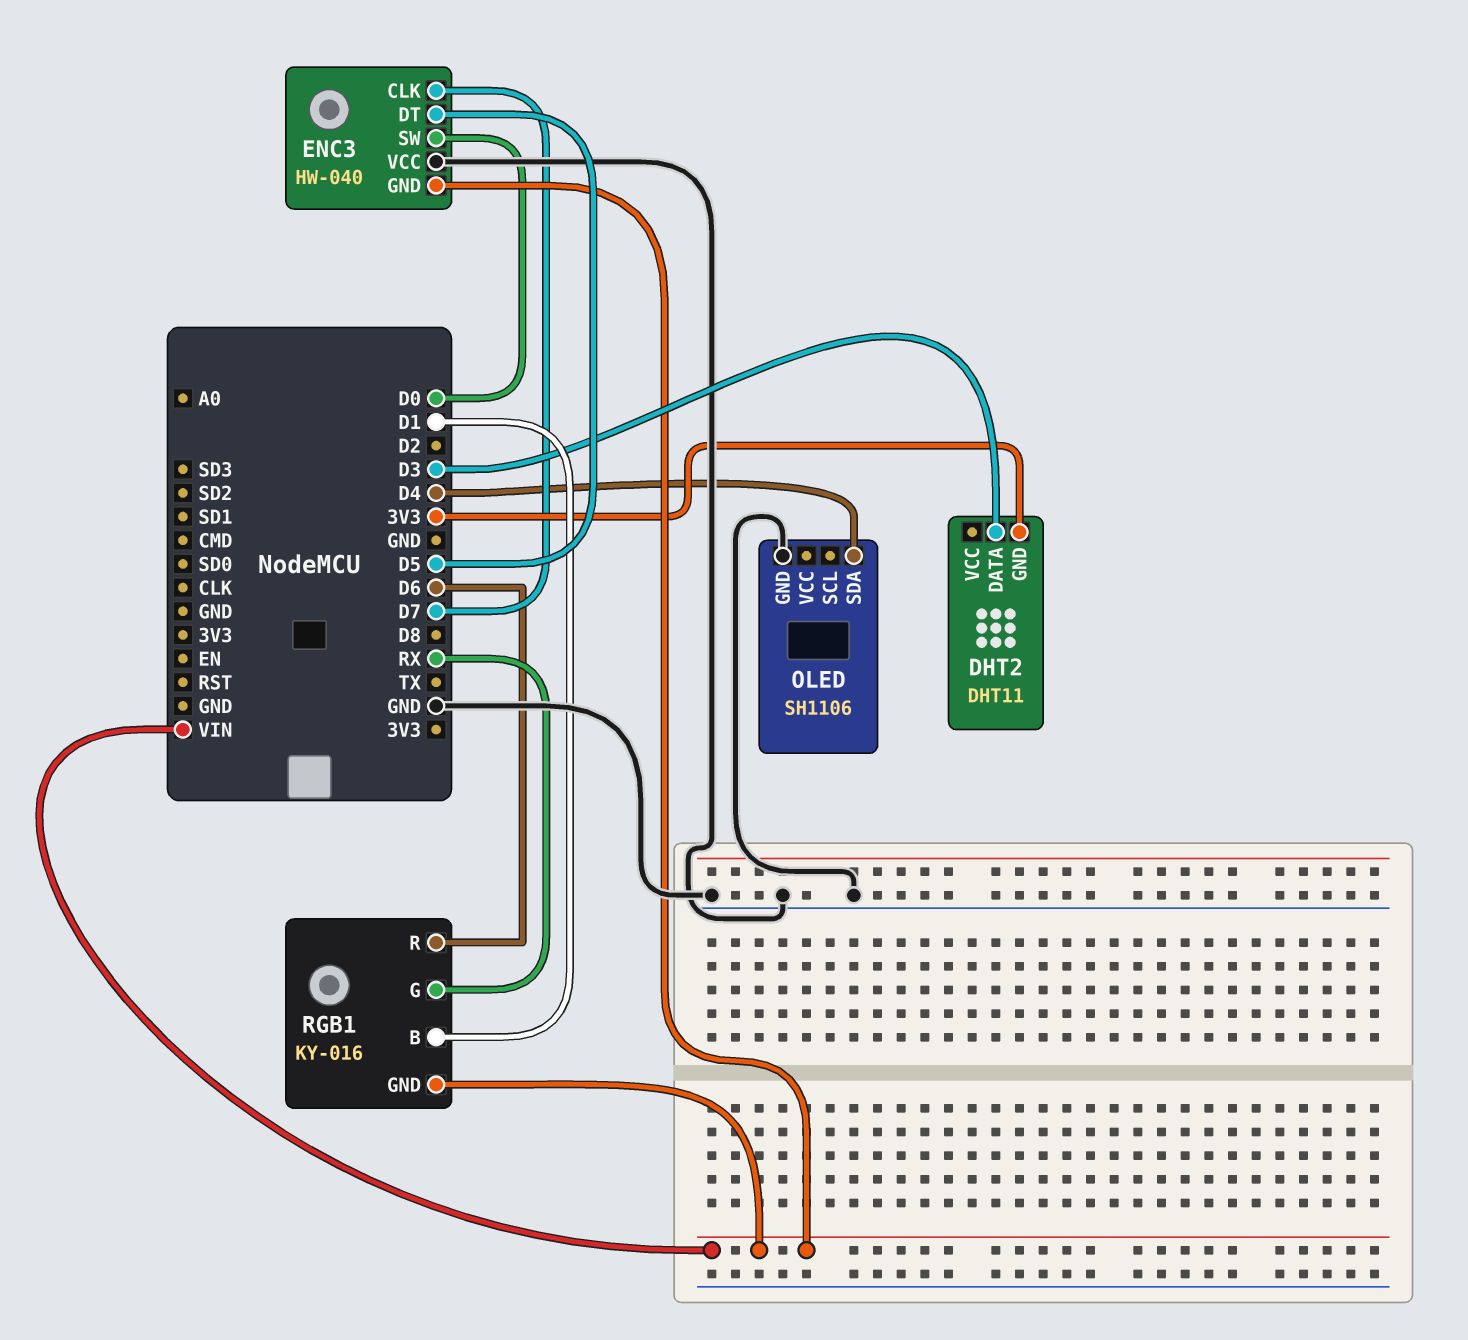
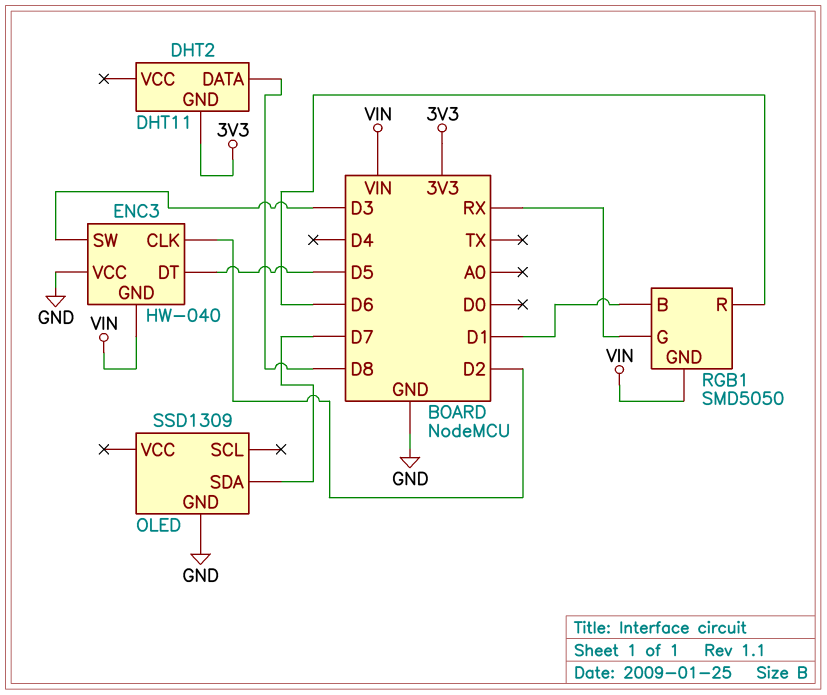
DHT2 pin DATA: D3 -> D8
ENC3 pin CLK: D7 -> D2
ENC3 pin SW: D0 -> D3
OLED: SH1106 -> SSD1309
OLED pin SDA: D4 -> D7
RGB1: KY-016 -> SMD5050

